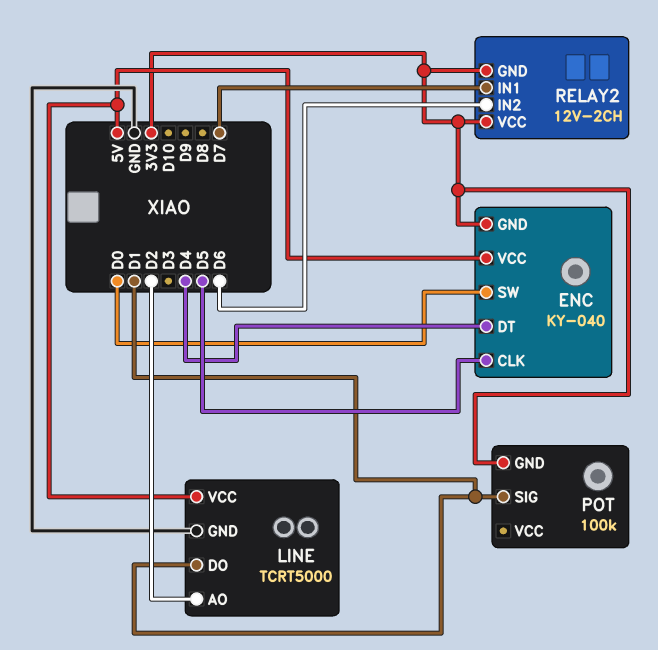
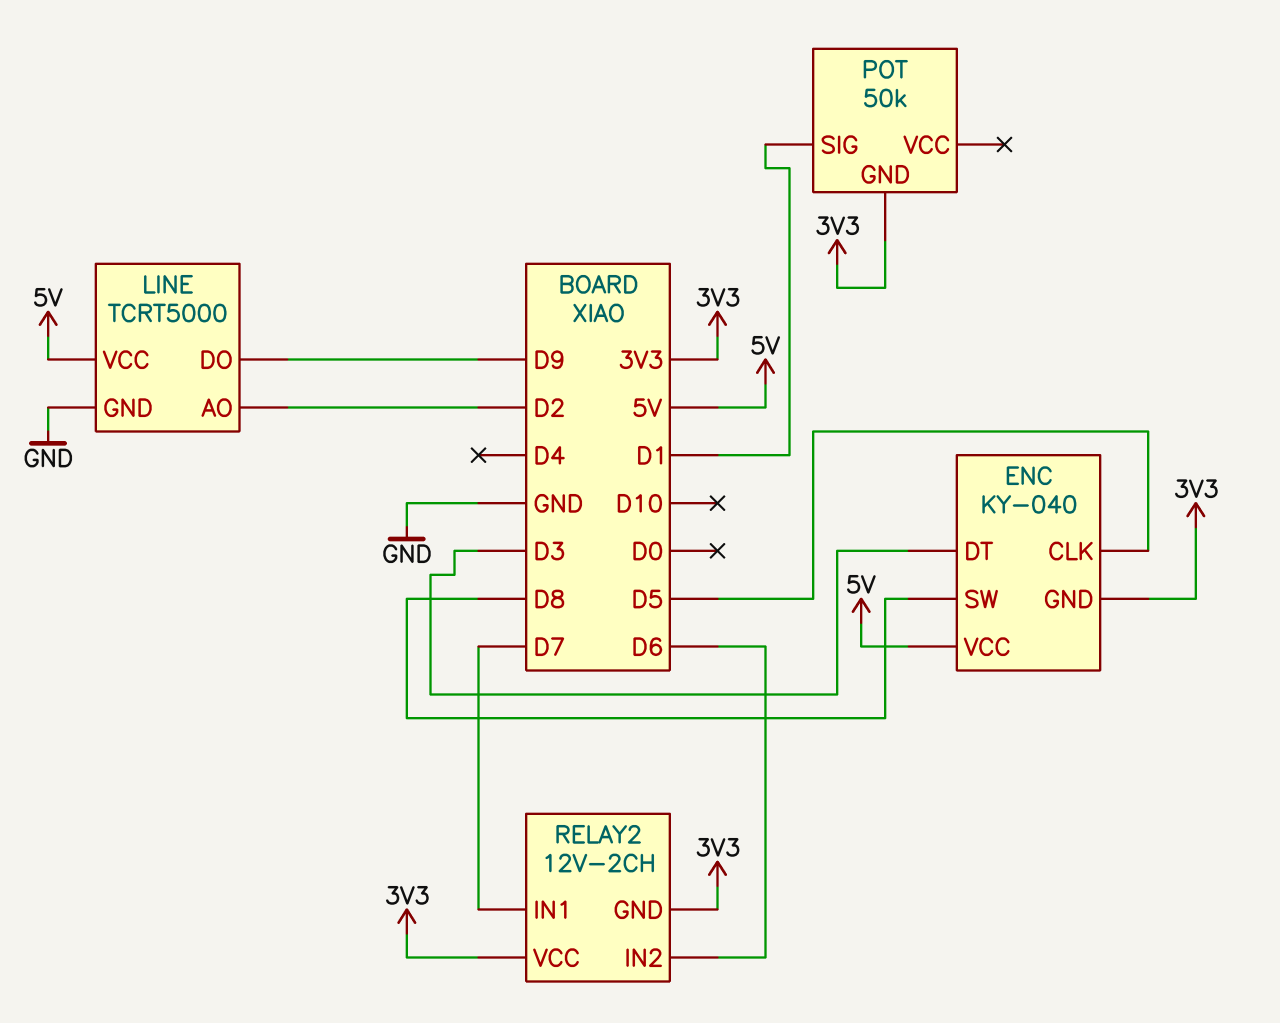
ENC pin DT: D4 -> D3
ENC pin SW: D0 -> D8
LINE pin DO: D1 -> D9
POT: 100k -> 50k

